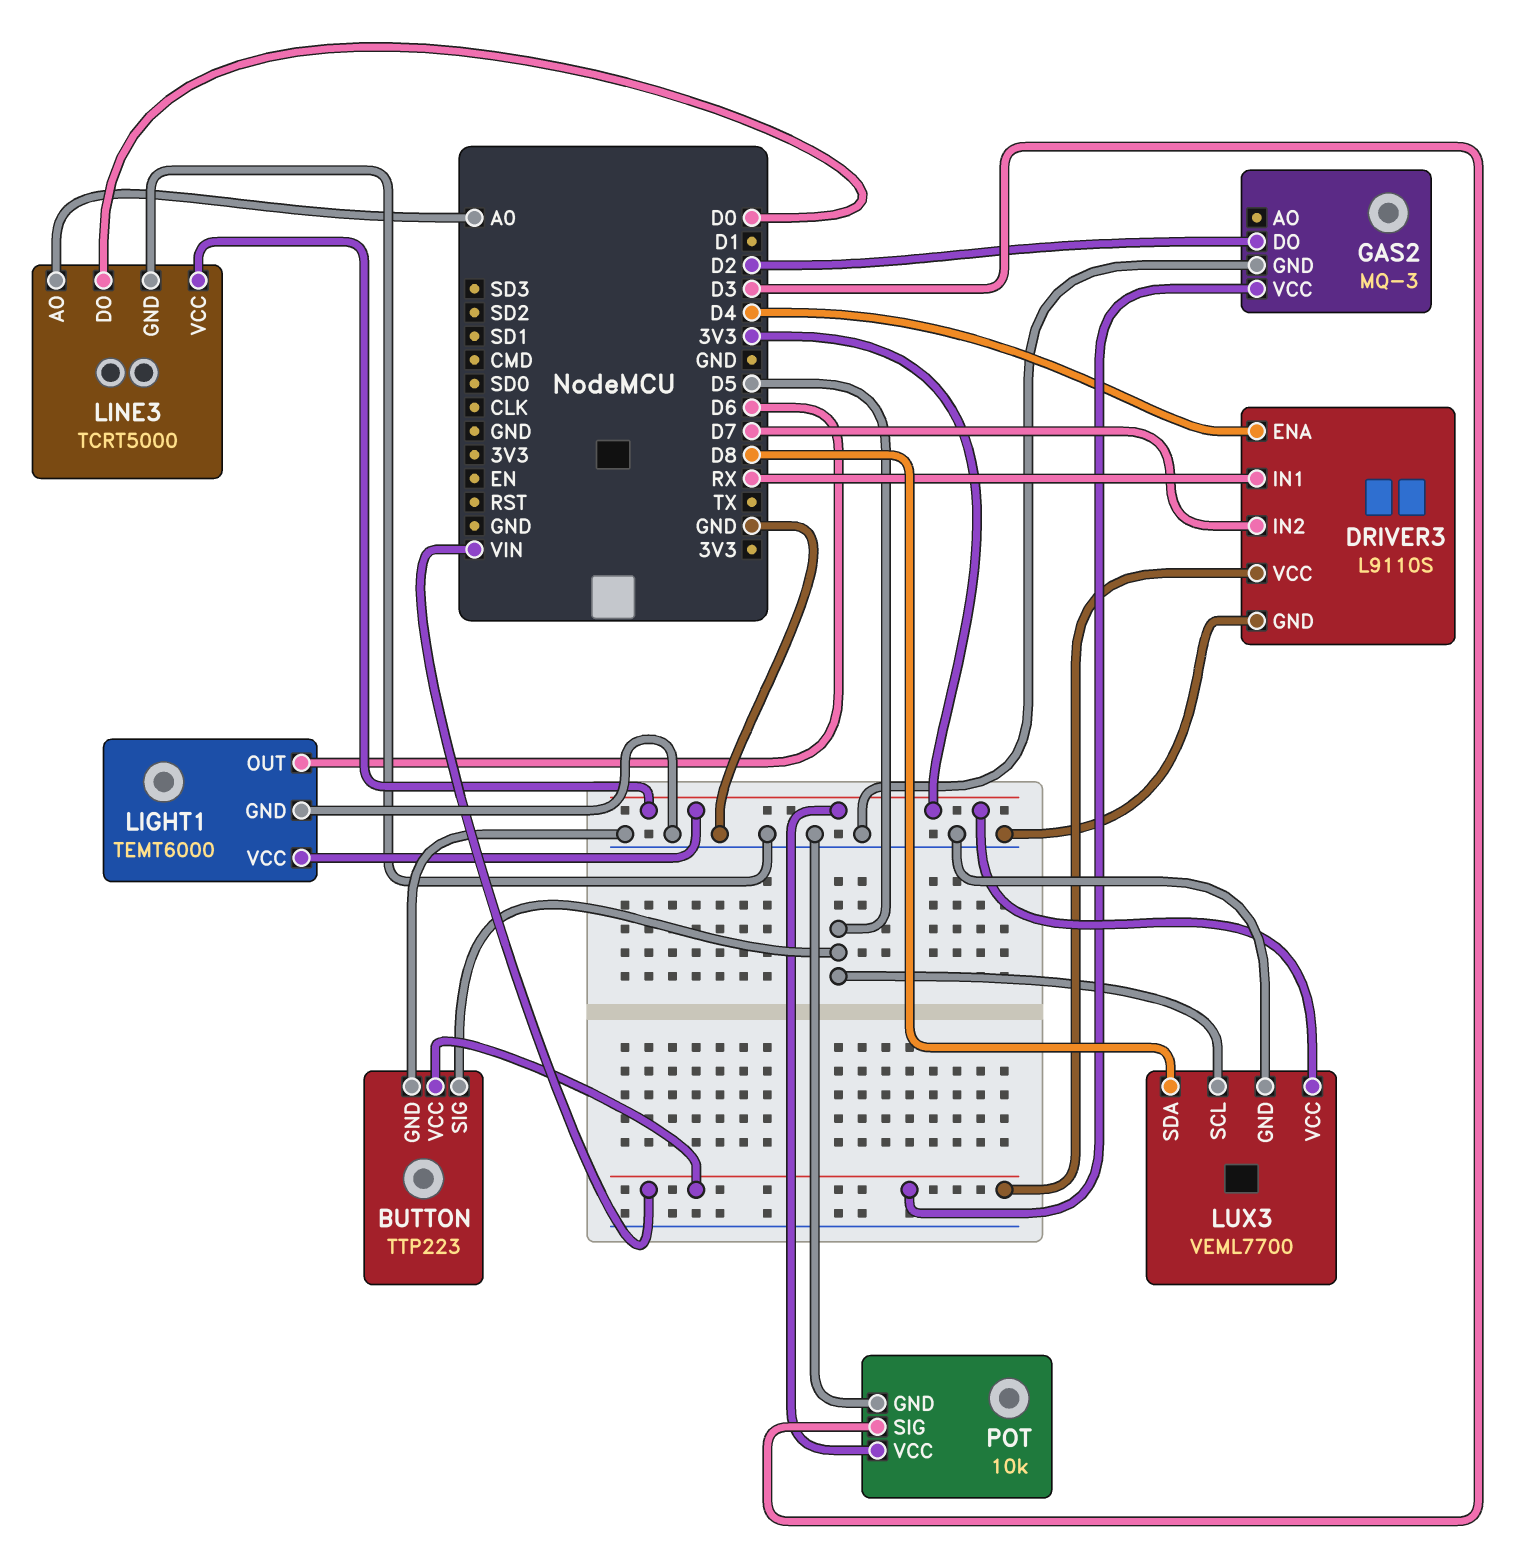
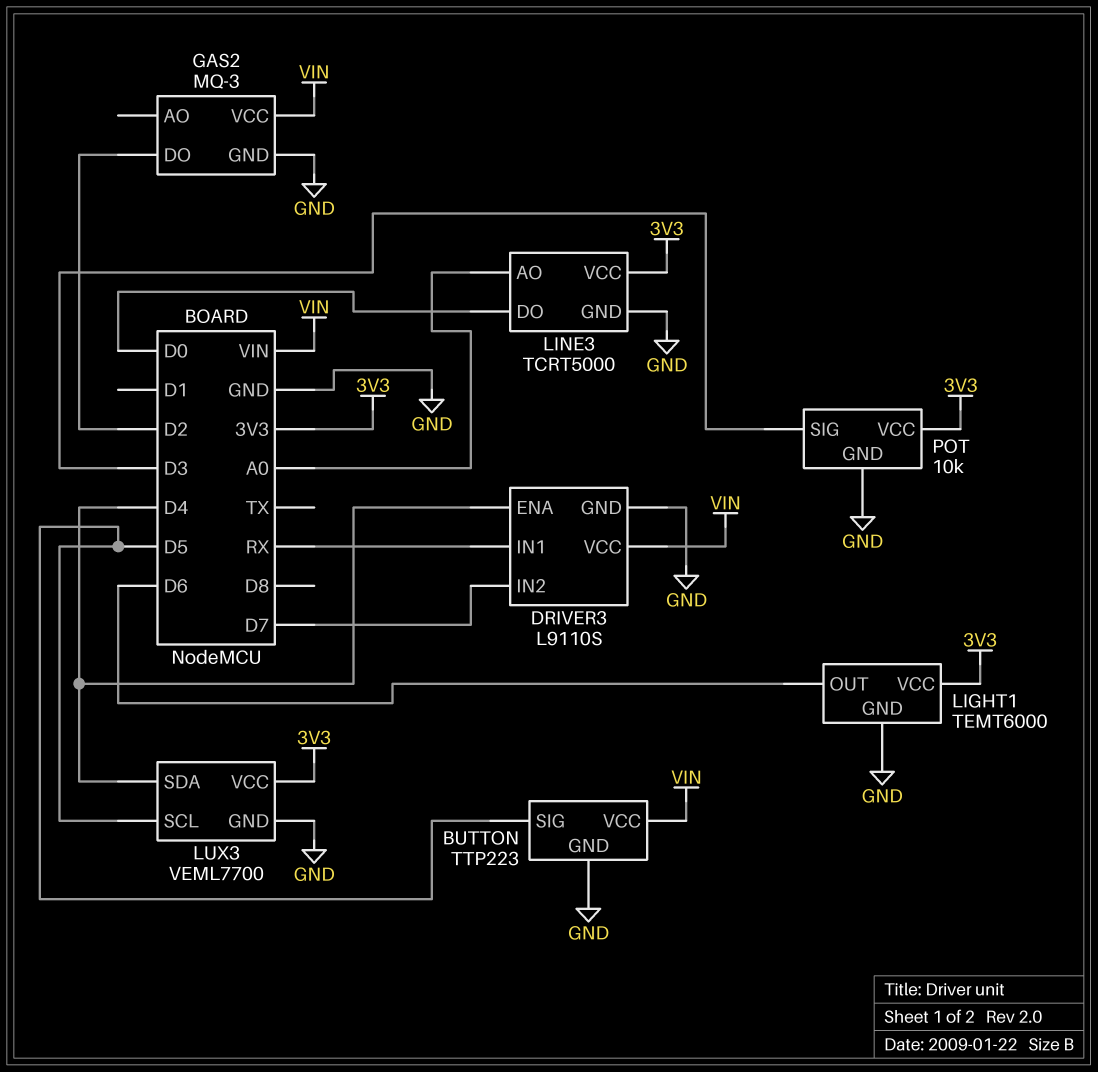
LUX3 pin SDA: D8 -> D4

